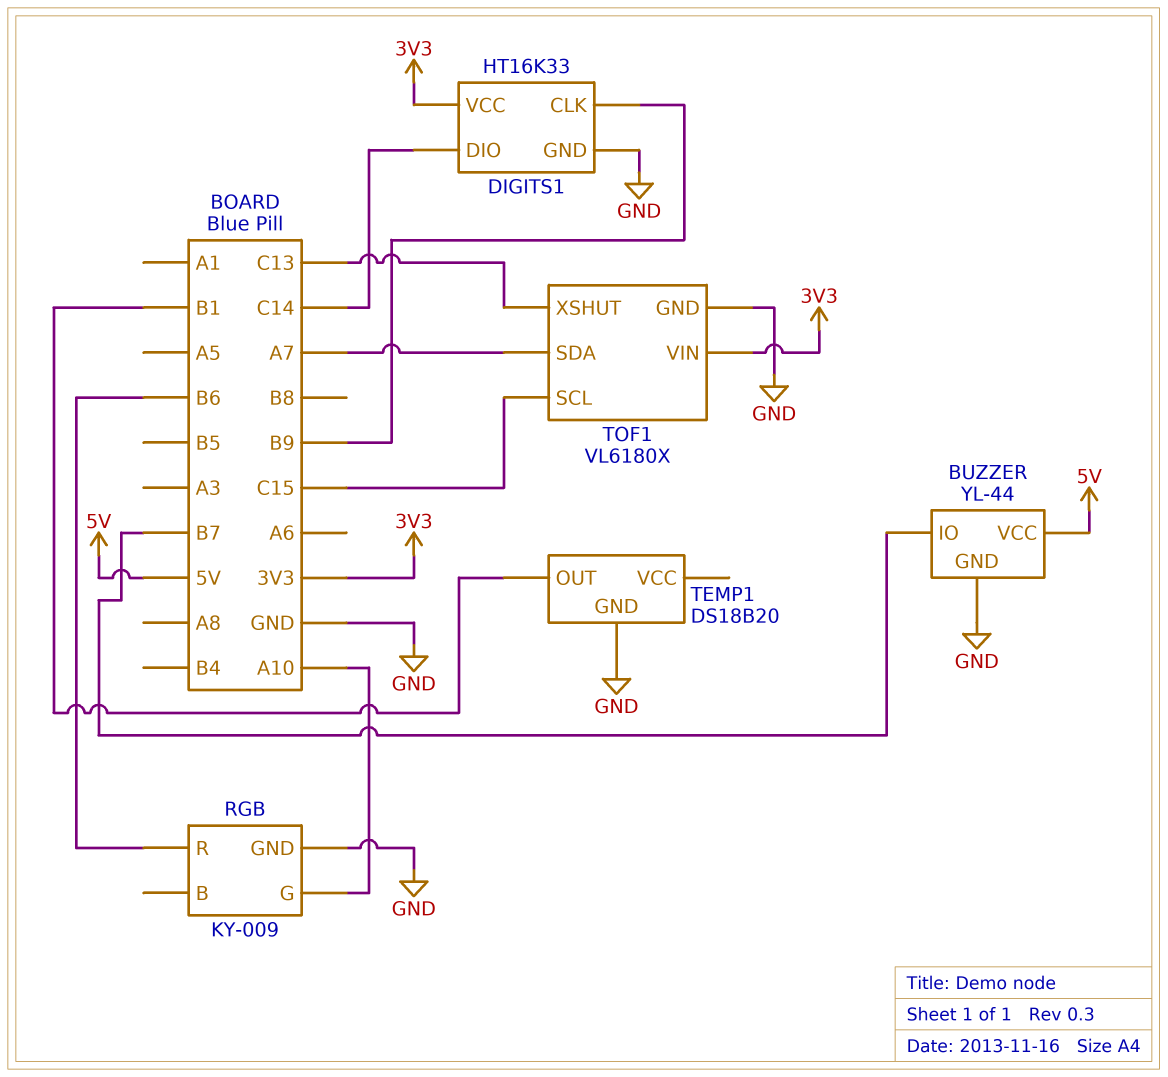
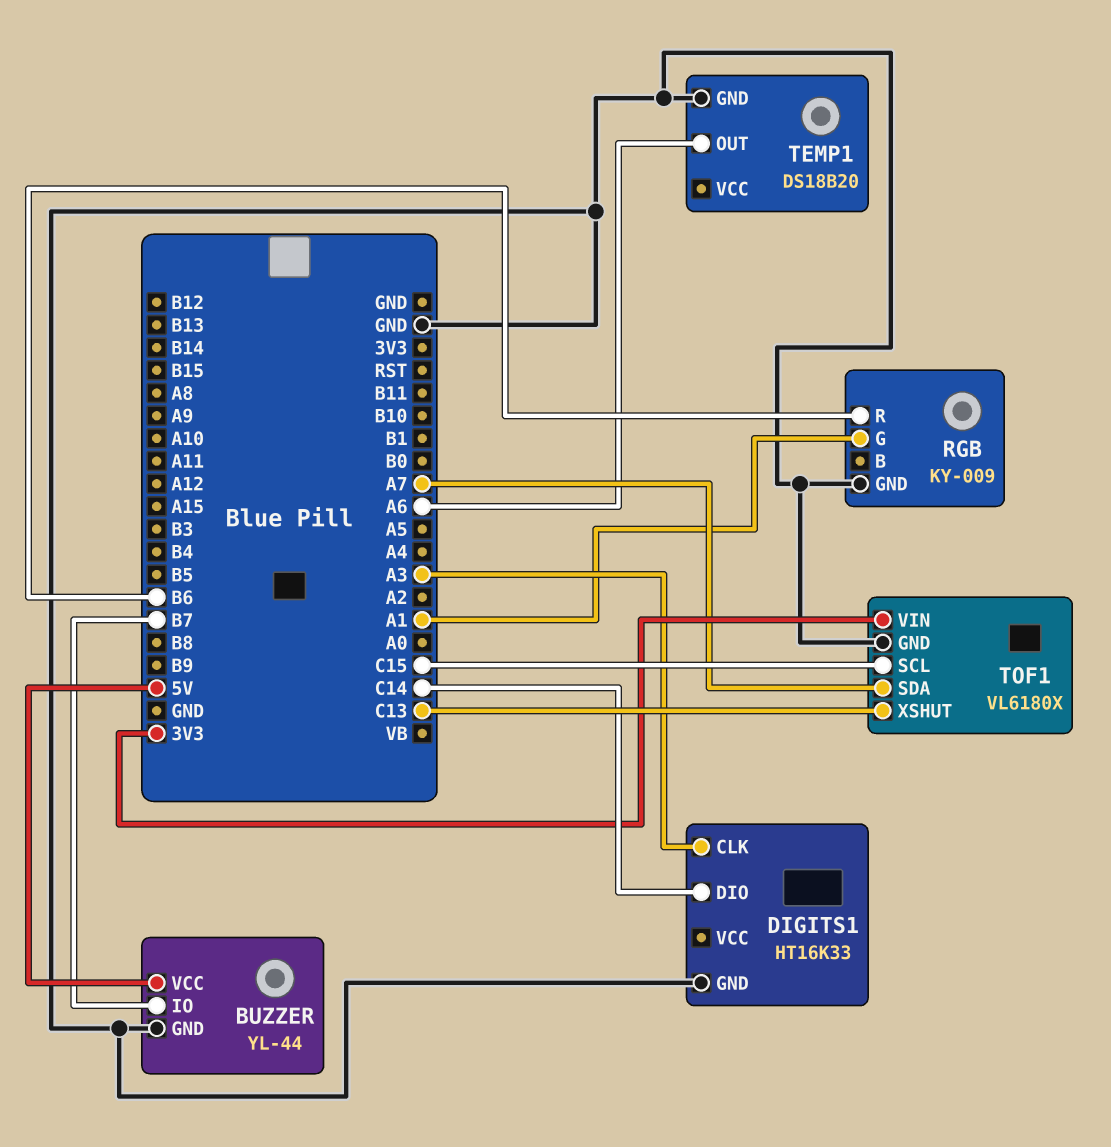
DIGITS1 pin CLK: B9 -> A3
DIGITS1 pin VCC: 3V3 -> none
RGB pin G: A10 -> A1
TEMP1 pin OUT: B1 -> A6

